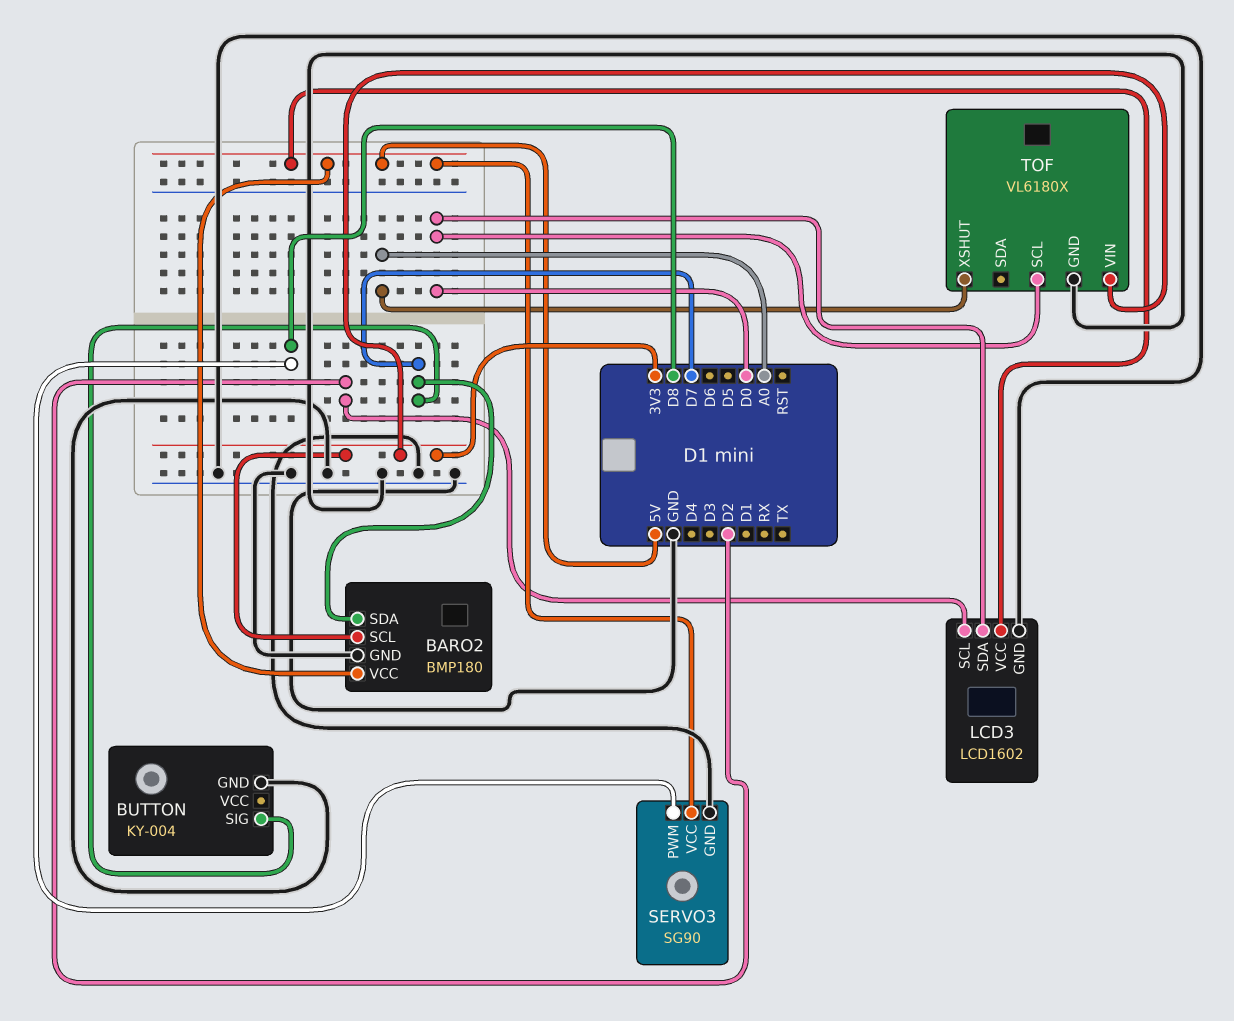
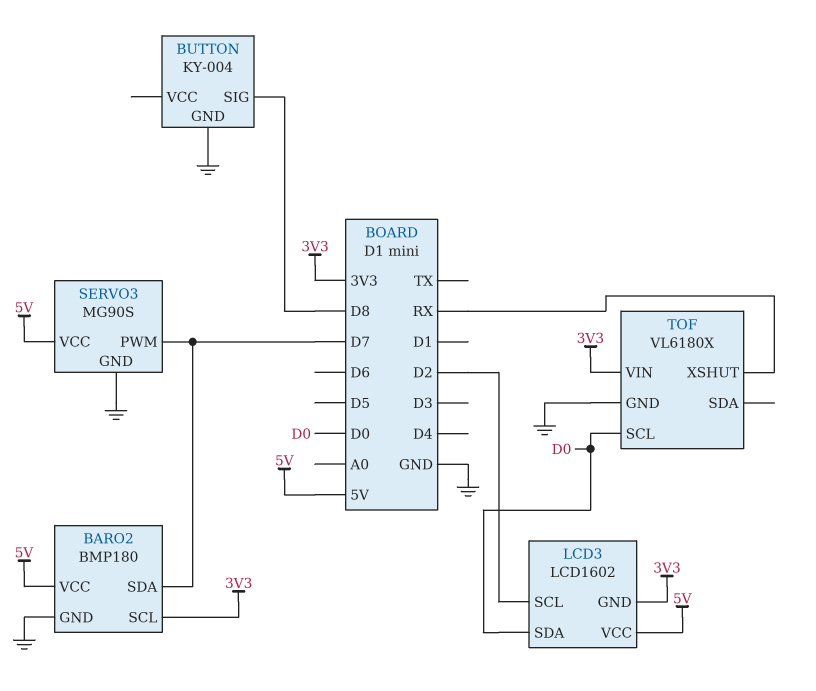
BUTTON pin SIG: D7 -> D8
LCD3 pin GND: GND -> 3V3
SERVO3: SG90 -> MG90S
SERVO3 pin PWM: D8 -> D7
TOF pin XSHUT: A0 -> RX

